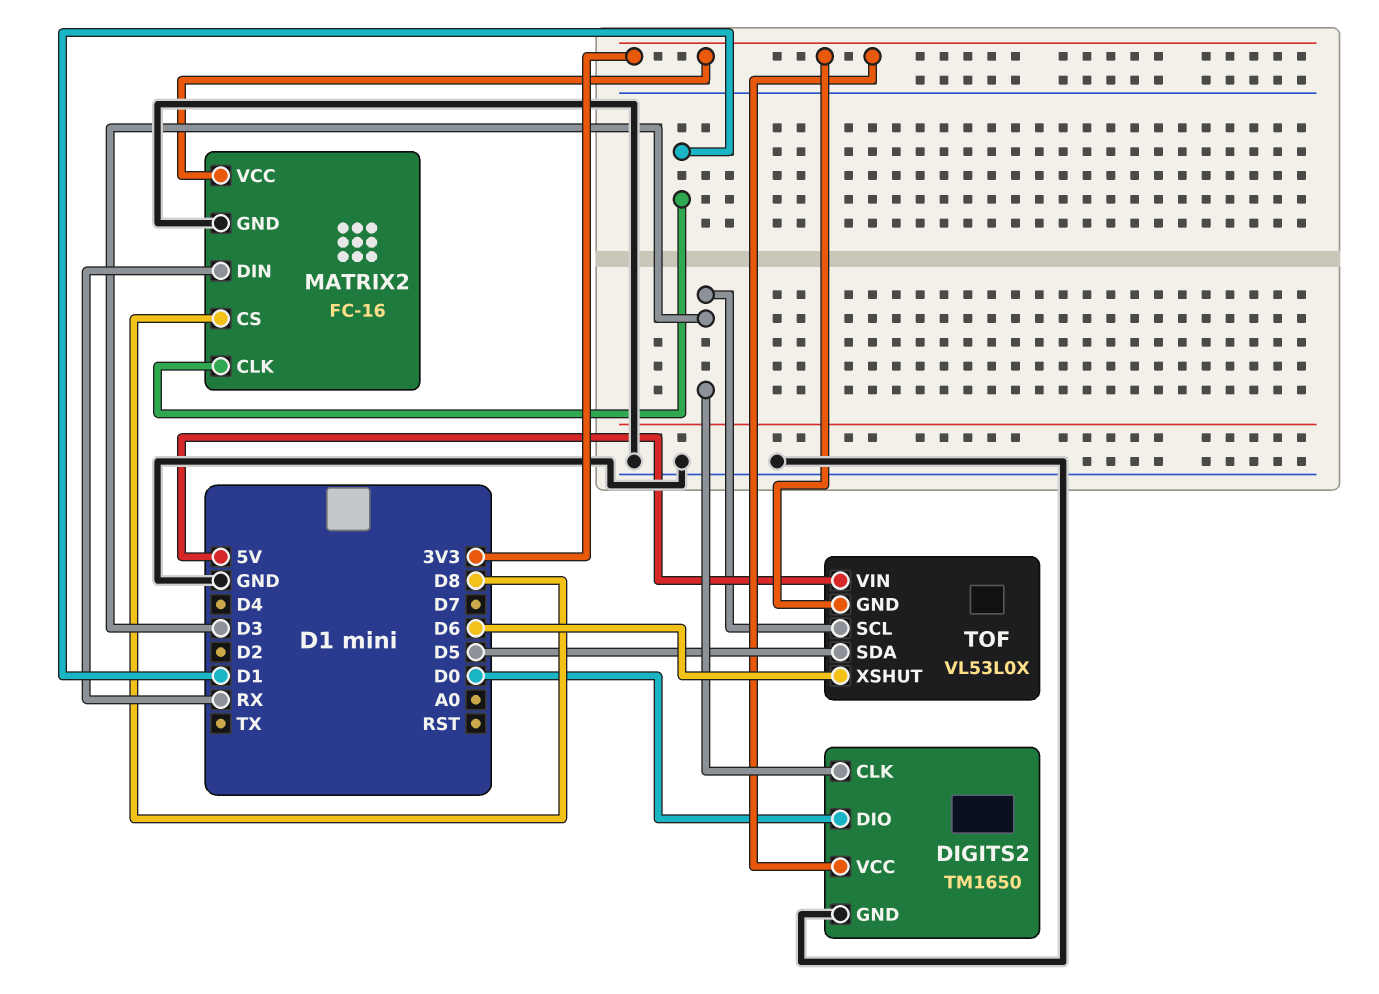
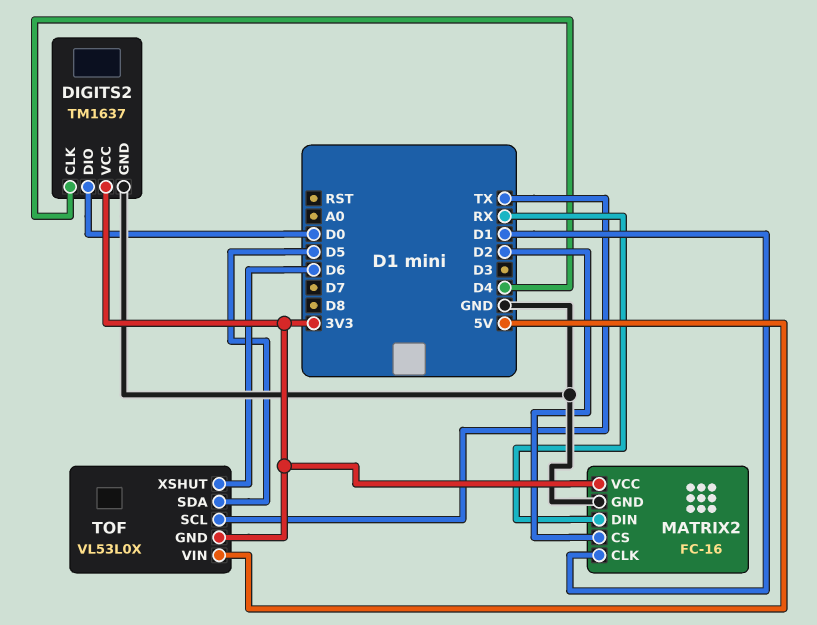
DIGITS2: TM1650 -> TM1637
DIGITS2 pin CLK: D3 -> D4
MATRIX2 pin CS: D8 -> D2
TOF pin SCL: D3 -> TX

